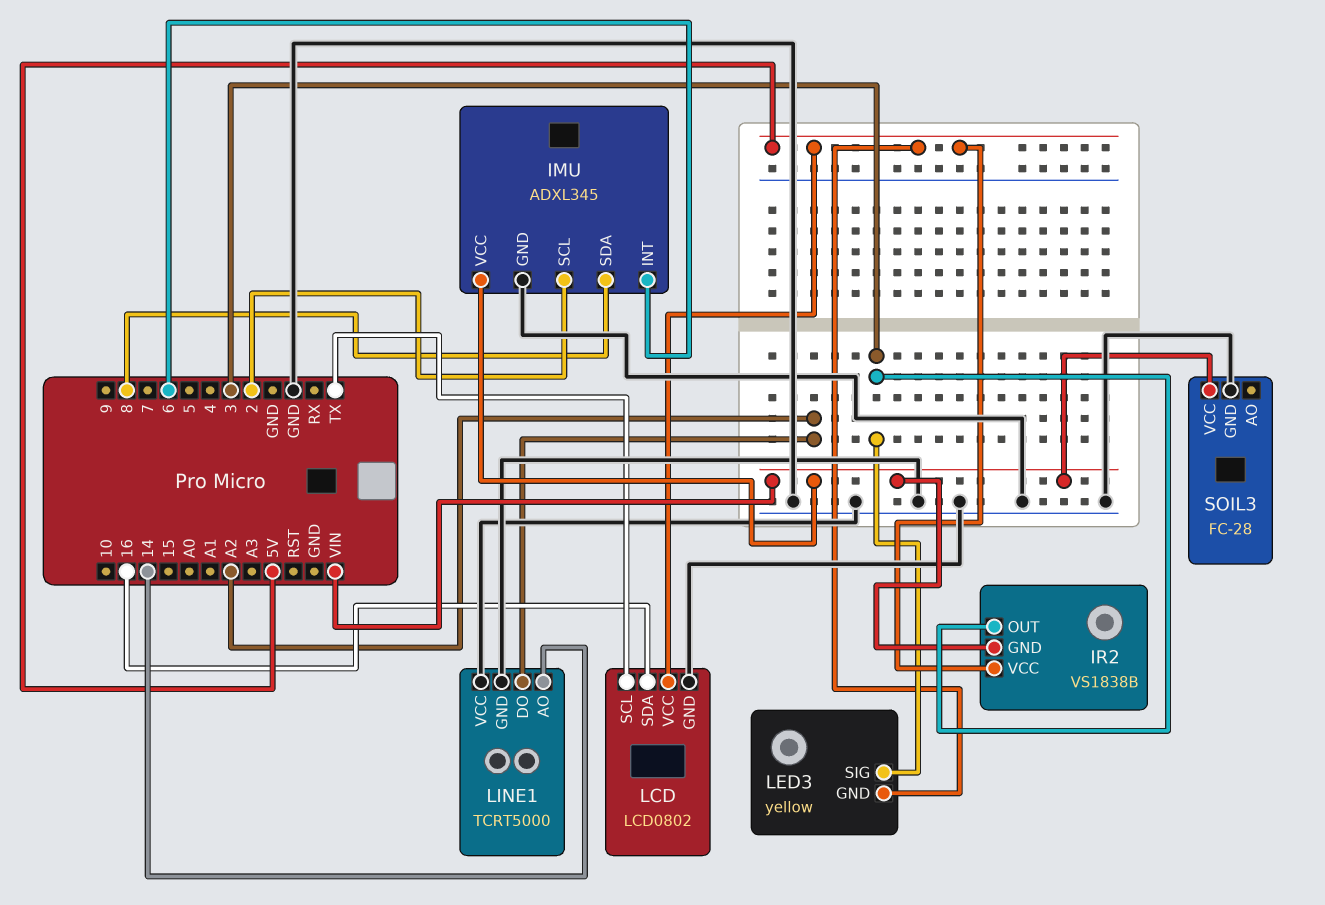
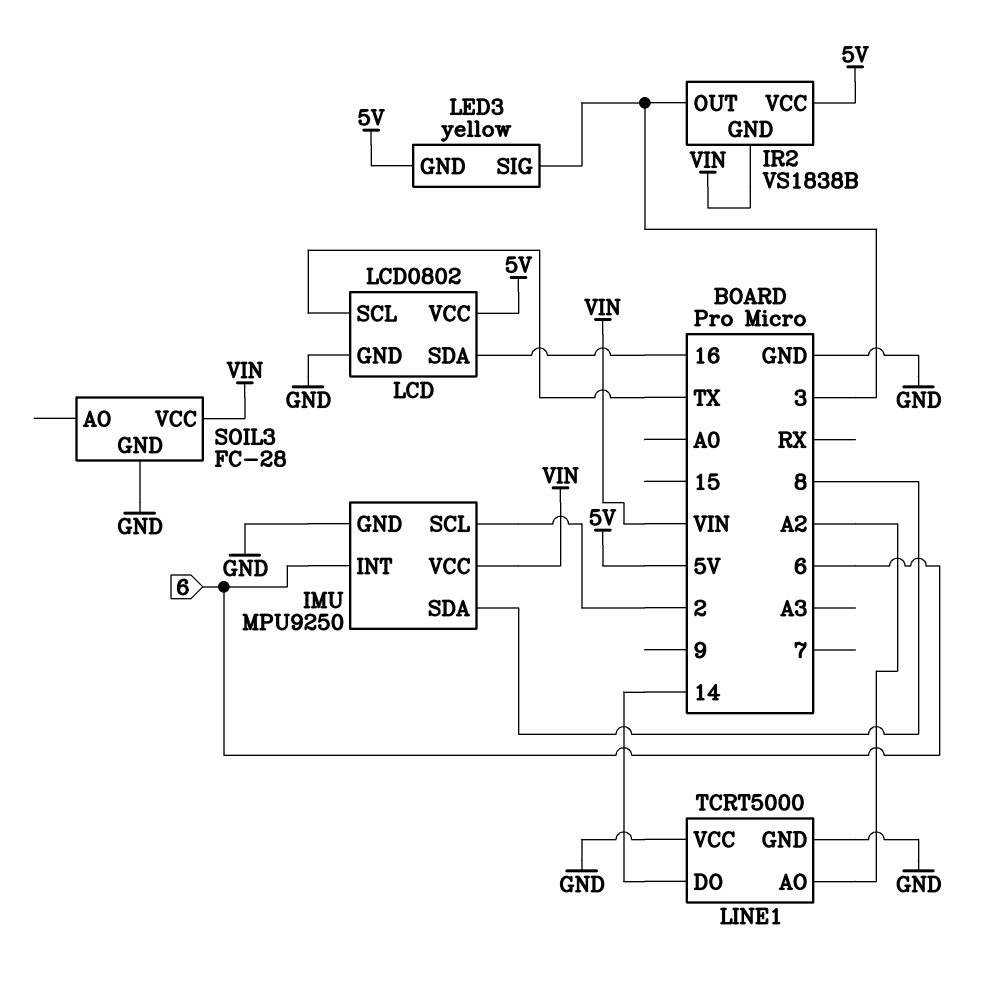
IMU: ADXL345 -> MPU9250
LINE1 pin AO: 14 -> A2
LINE1 pin DO: A2 -> 14

